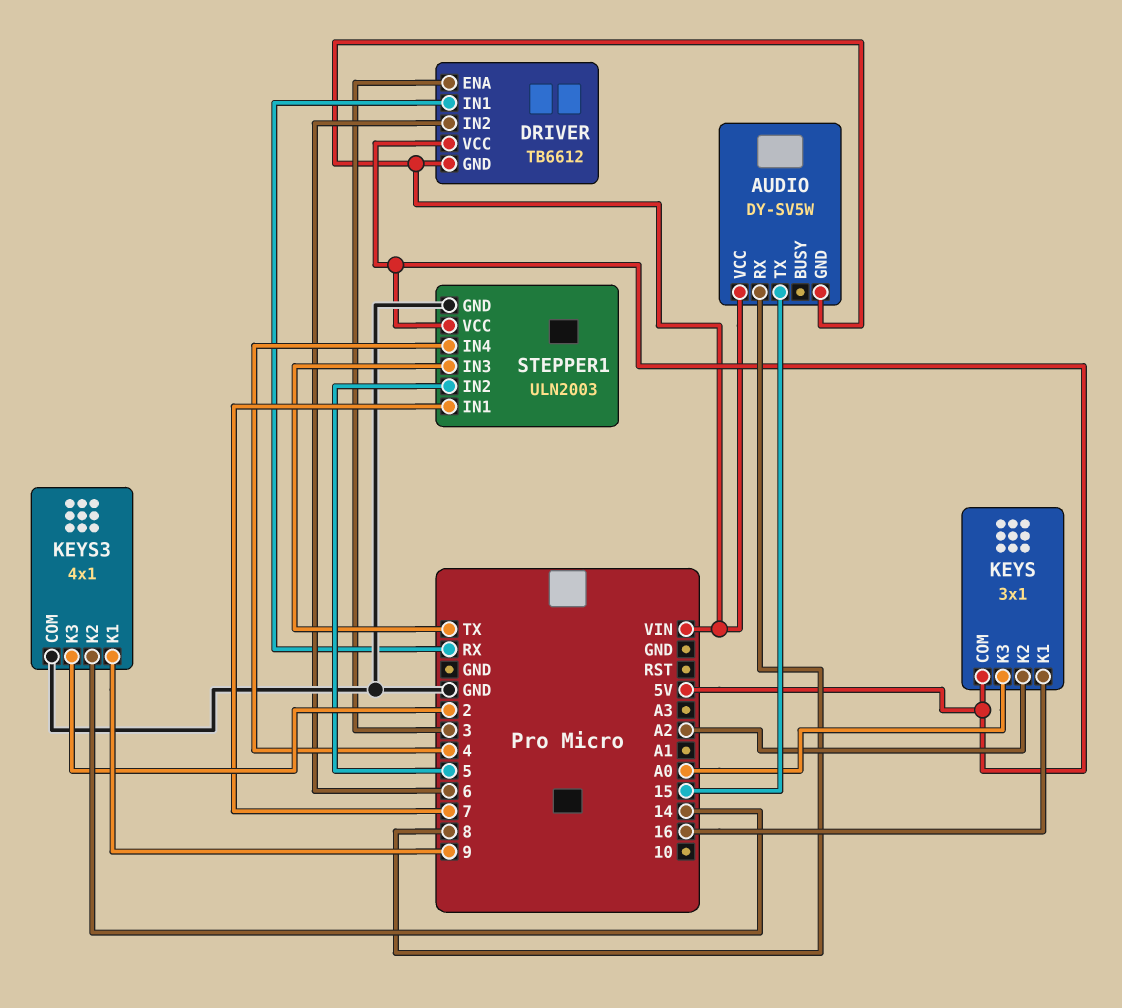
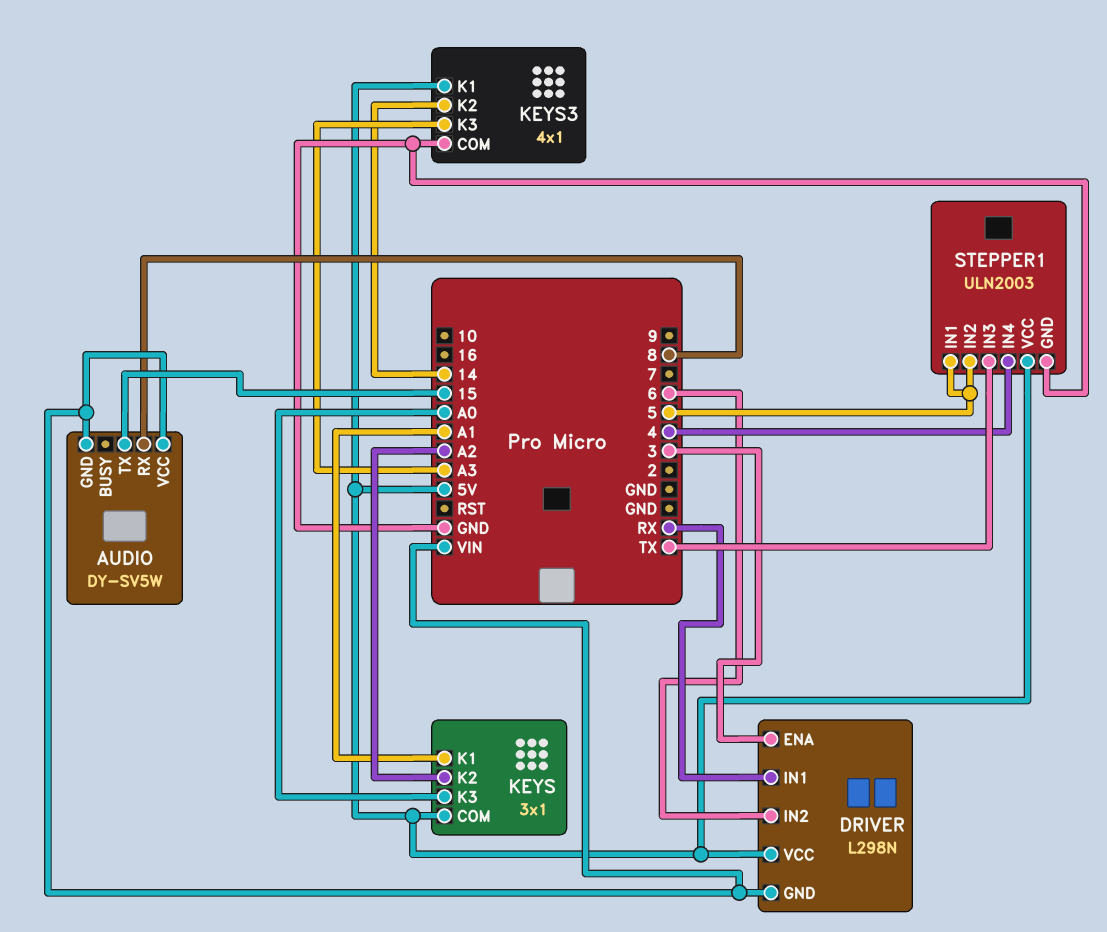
DRIVER: TB6612 -> L298N
KEYS pin K1: 16 -> A1
KEYS3 pin K1: 9 -> 5V
KEYS3 pin K3: 2 -> A3
STEPPER1 pin IN1: 7 -> 5

